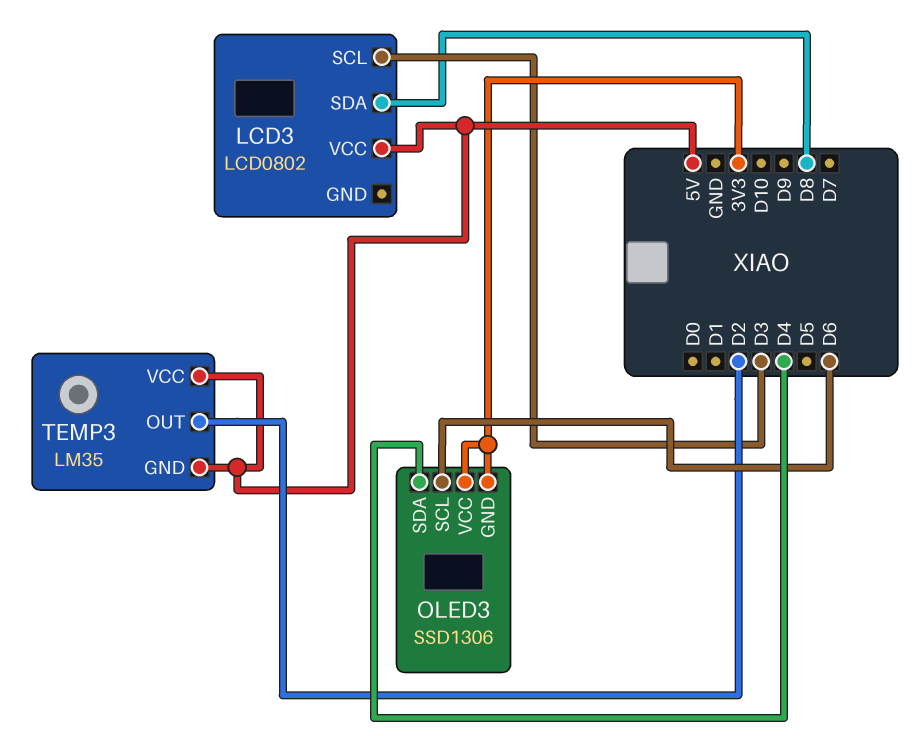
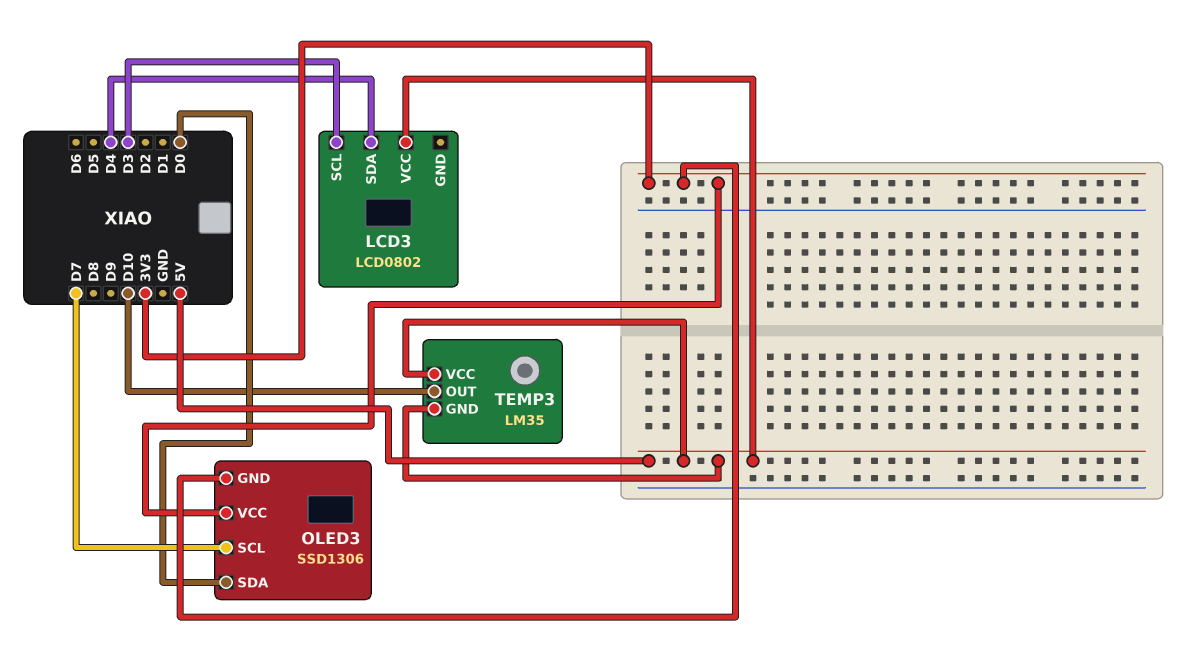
LCD3 pin SDA: D8 -> D4
OLED3 pin SCL: D6 -> D7
OLED3 pin SDA: D4 -> D0
TEMP3 pin OUT: D2 -> D10

